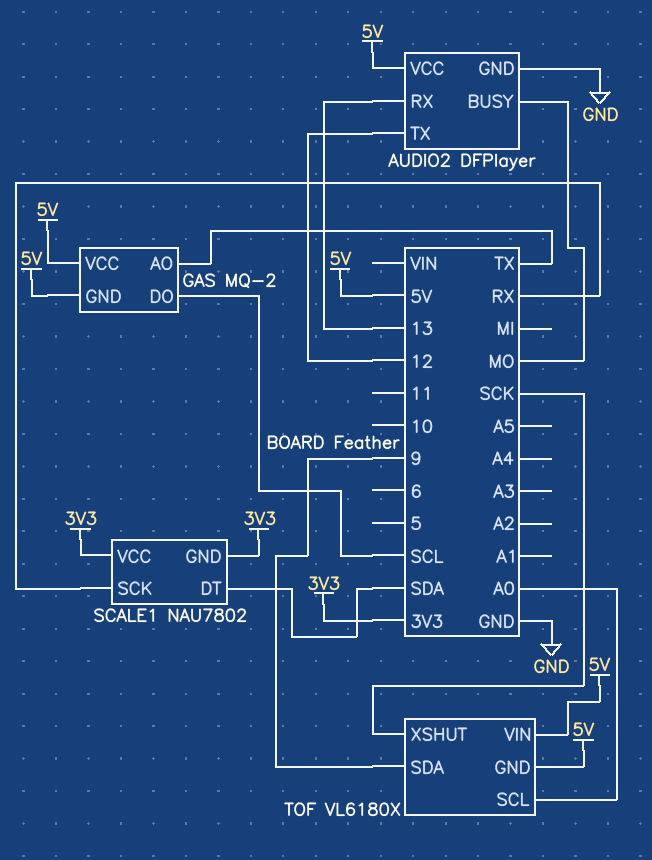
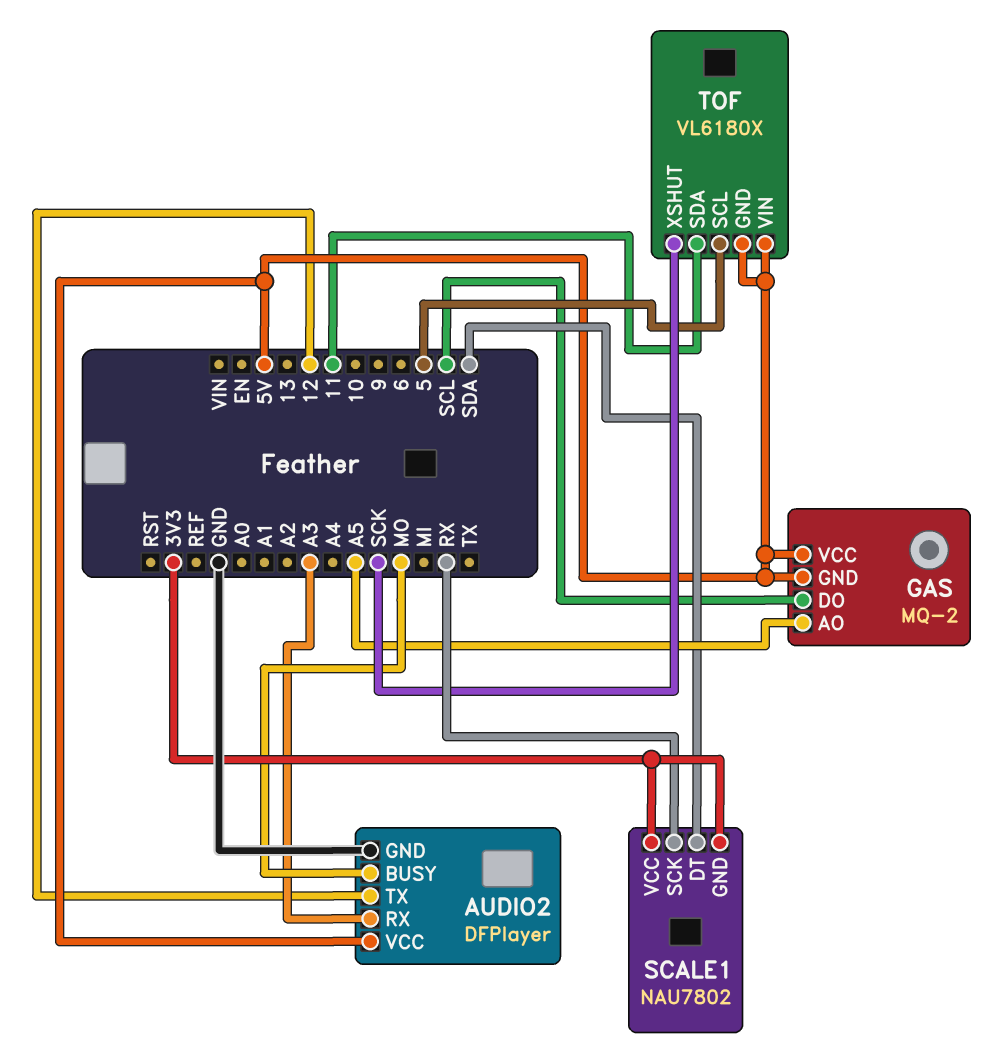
AUDIO2 pin RX: 13 -> A3
GAS pin AO: TX -> A5
TOF pin SCL: A0 -> 5
TOF pin SDA: 9 -> 11

